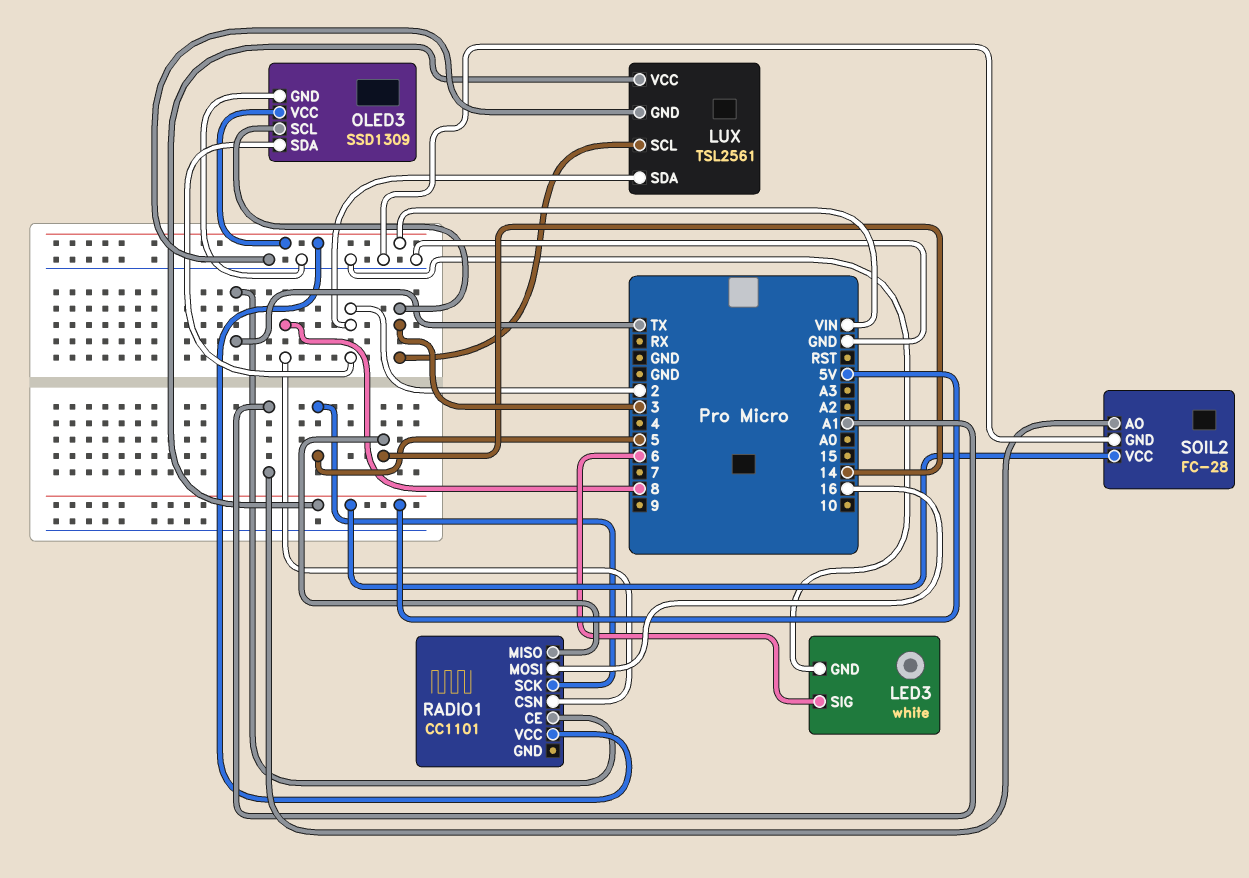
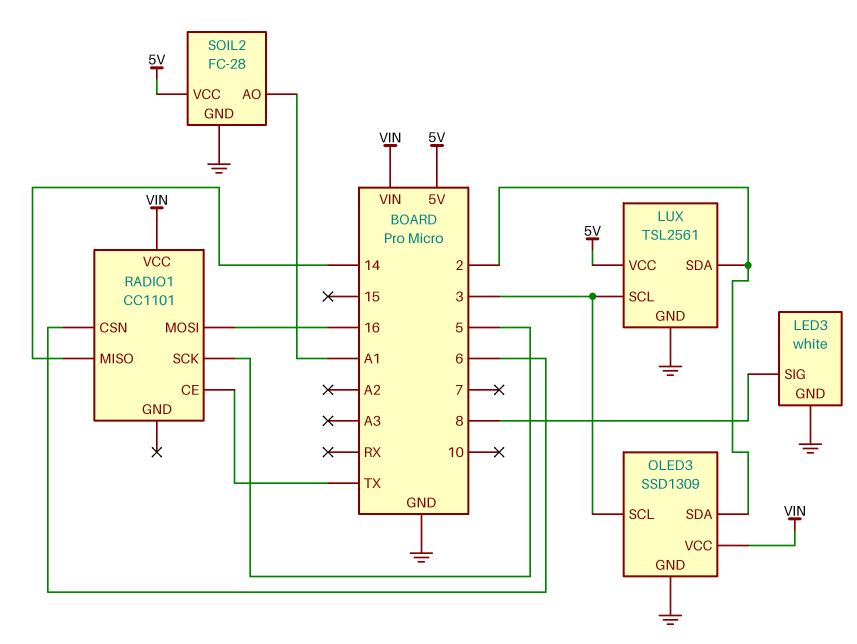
LED3 pin SIG: 6 -> 8
RADIO1 pin CSN: 8 -> 6

